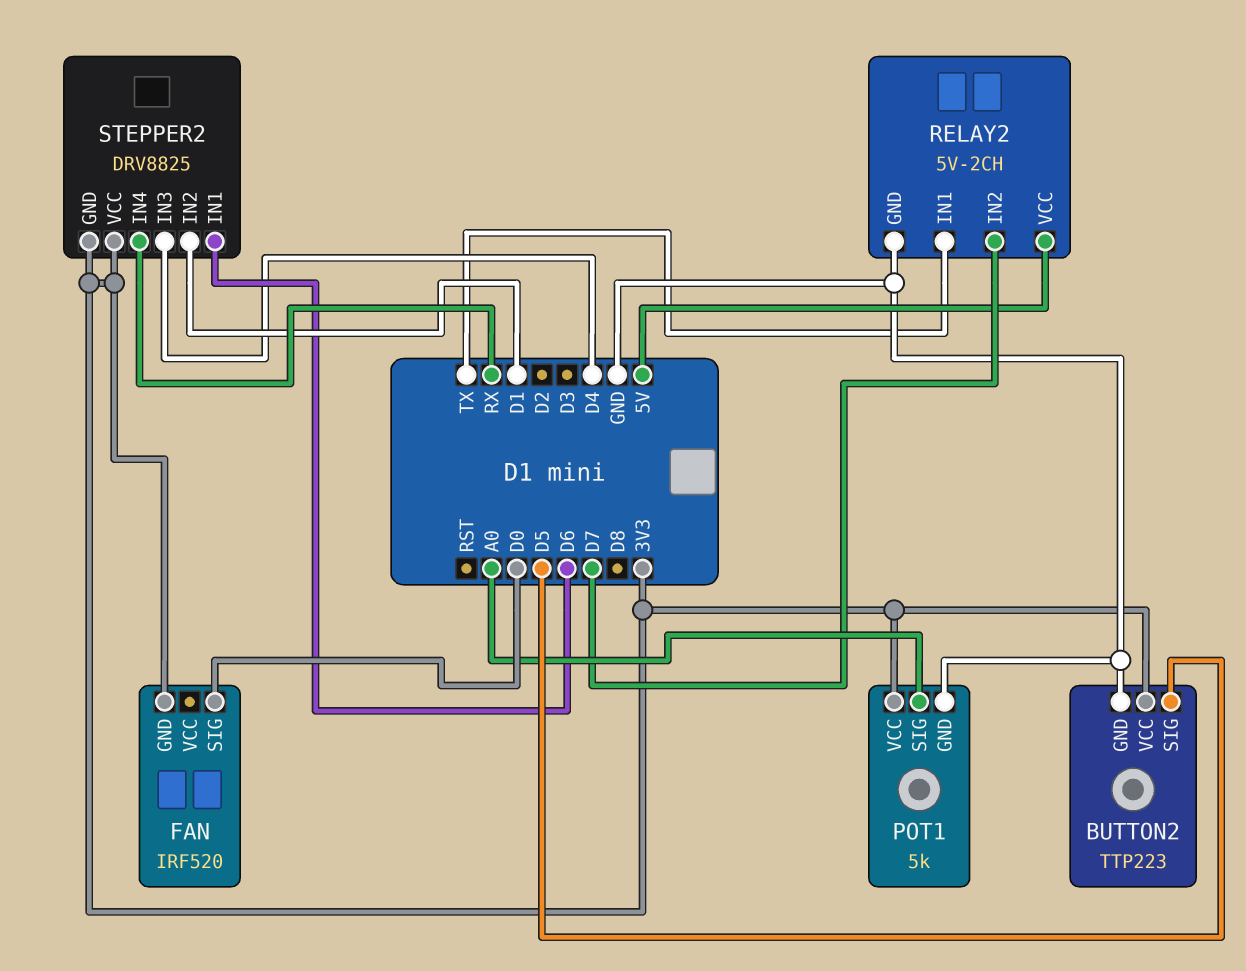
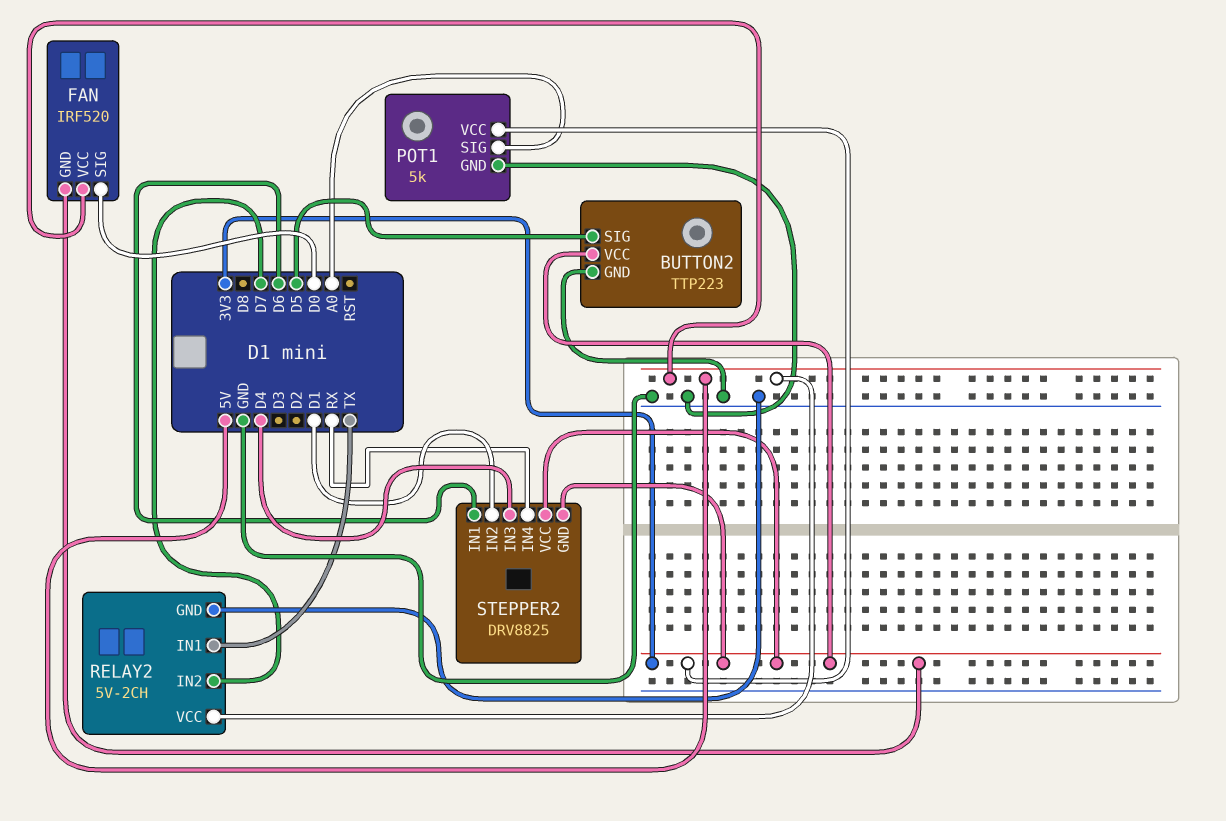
FAN pin VCC: none -> 5V

